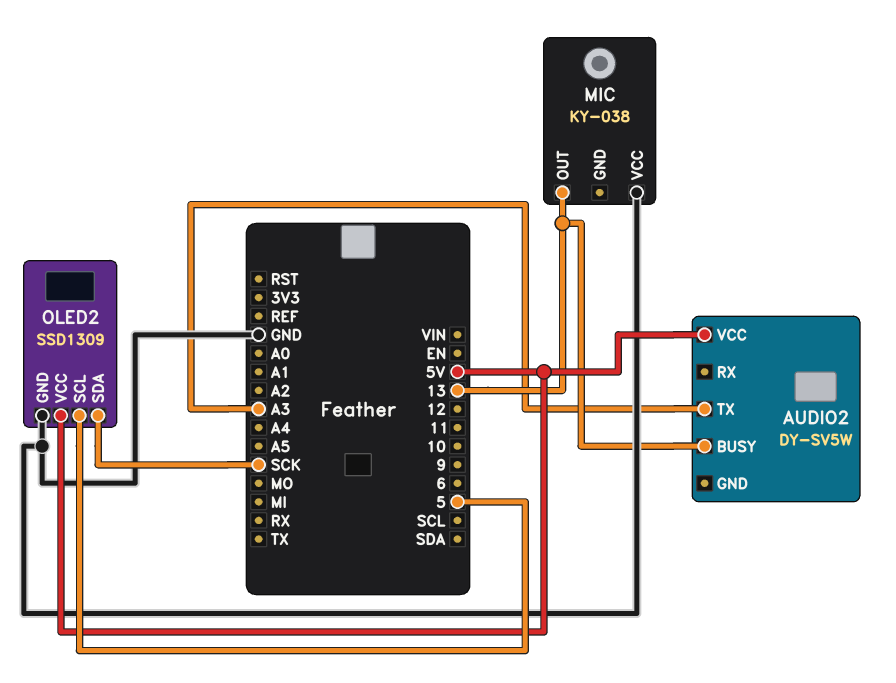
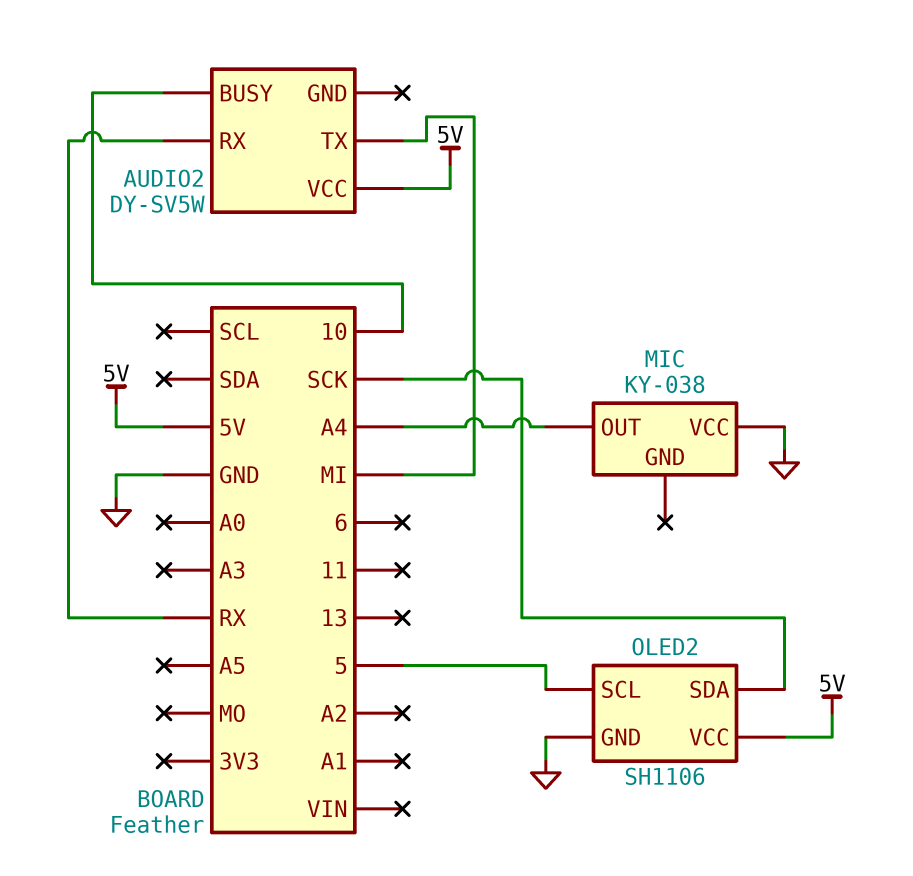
AUDIO2 pin BUSY: 13 -> 10
AUDIO2 pin RX: none -> RX
AUDIO2 pin TX: A3 -> MI
MIC pin OUT: 13 -> A4
OLED2: SSD1309 -> SH1106

